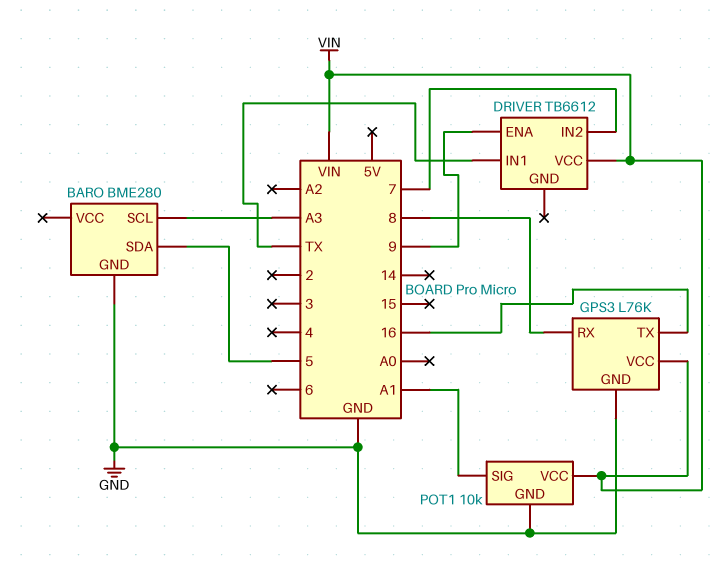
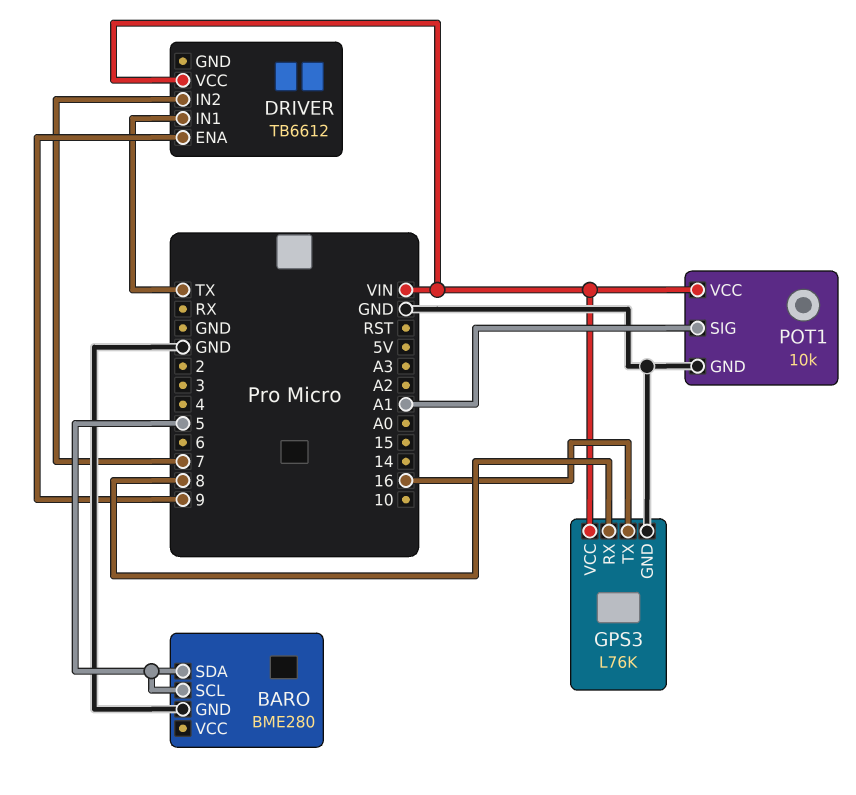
BARO pin SCL: A3 -> 5

